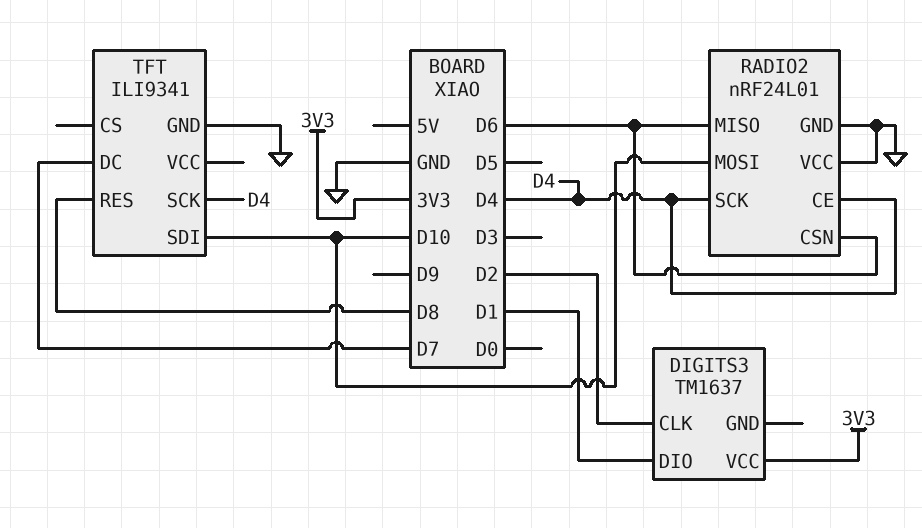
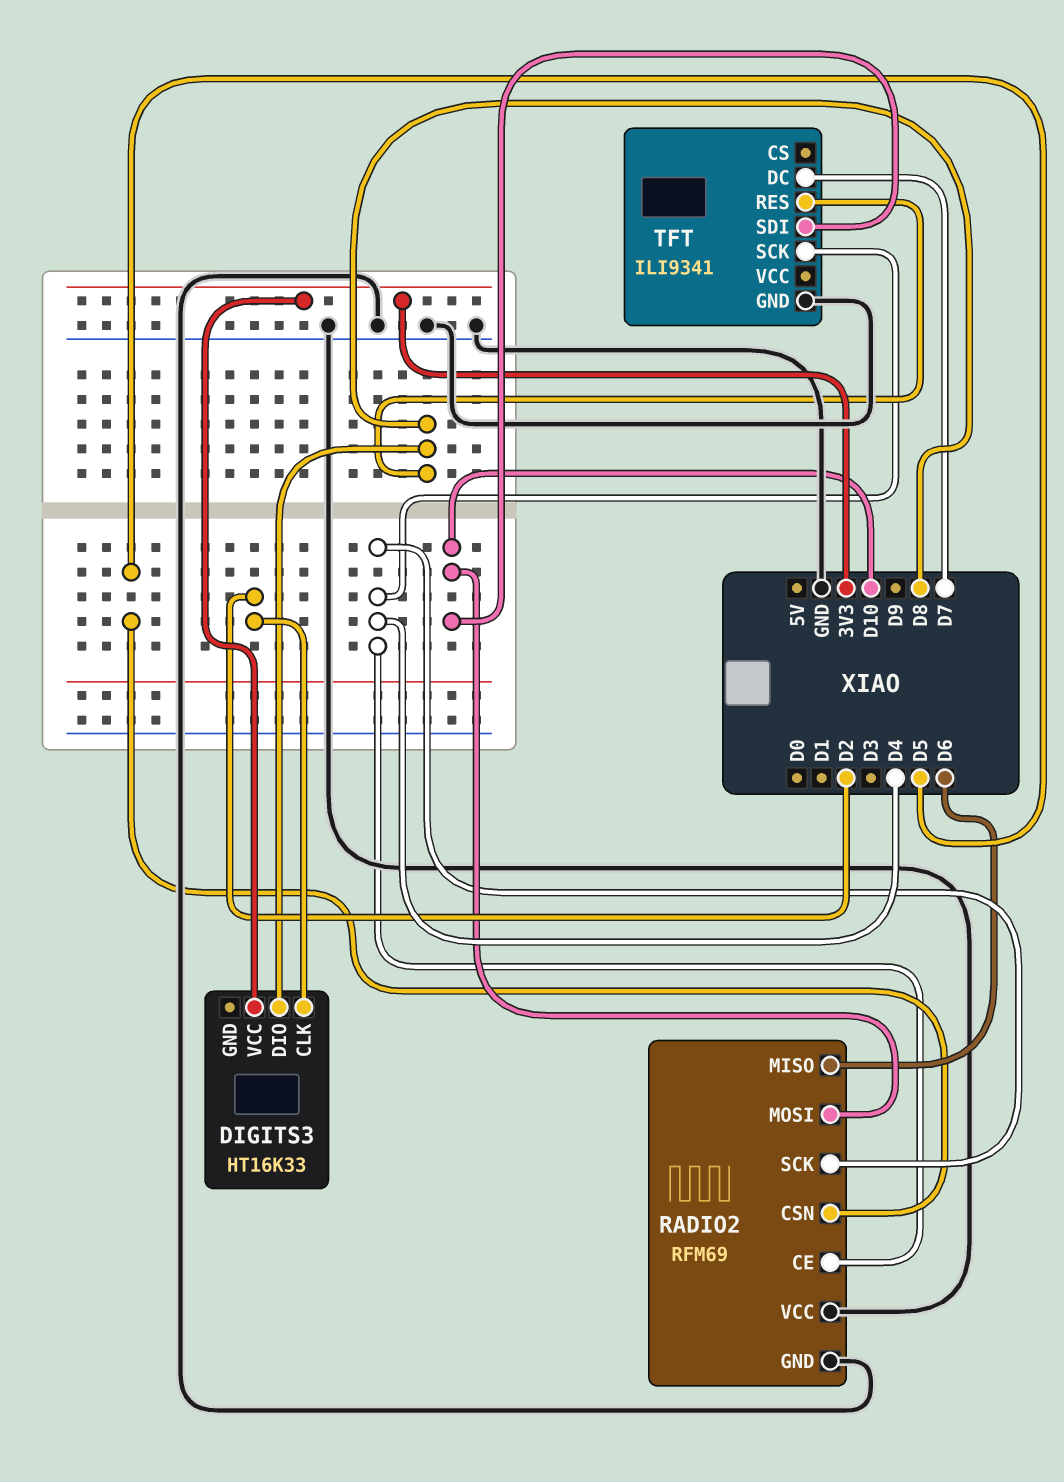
DIGITS3: TM1637 -> HT16K33
DIGITS3 pin DIO: D1 -> D8
RADIO2: nRF24L01 -> RFM69
RADIO2 pin CSN: D6 -> D5

